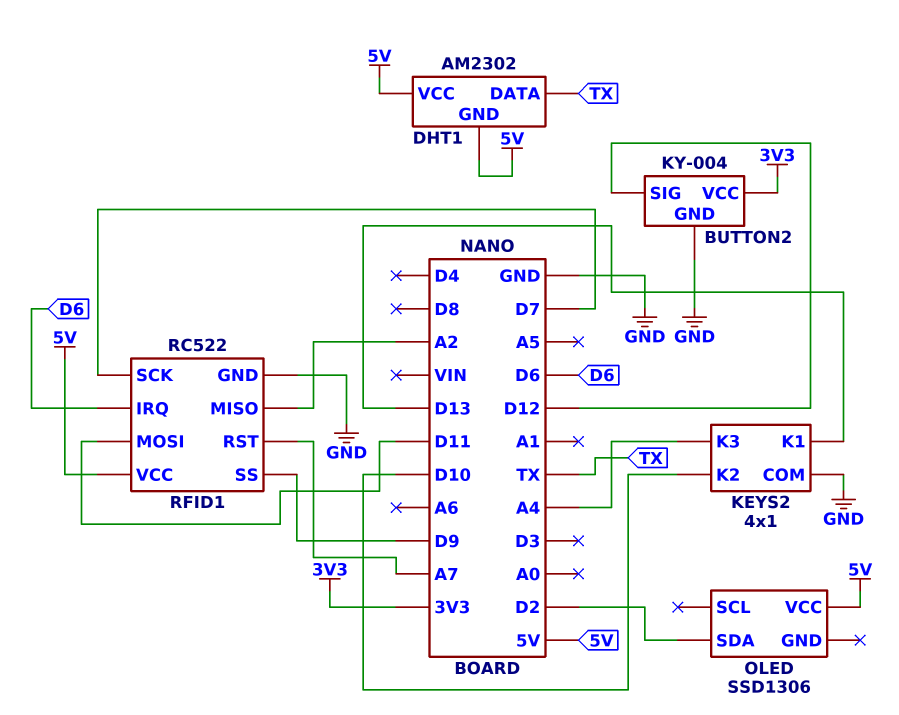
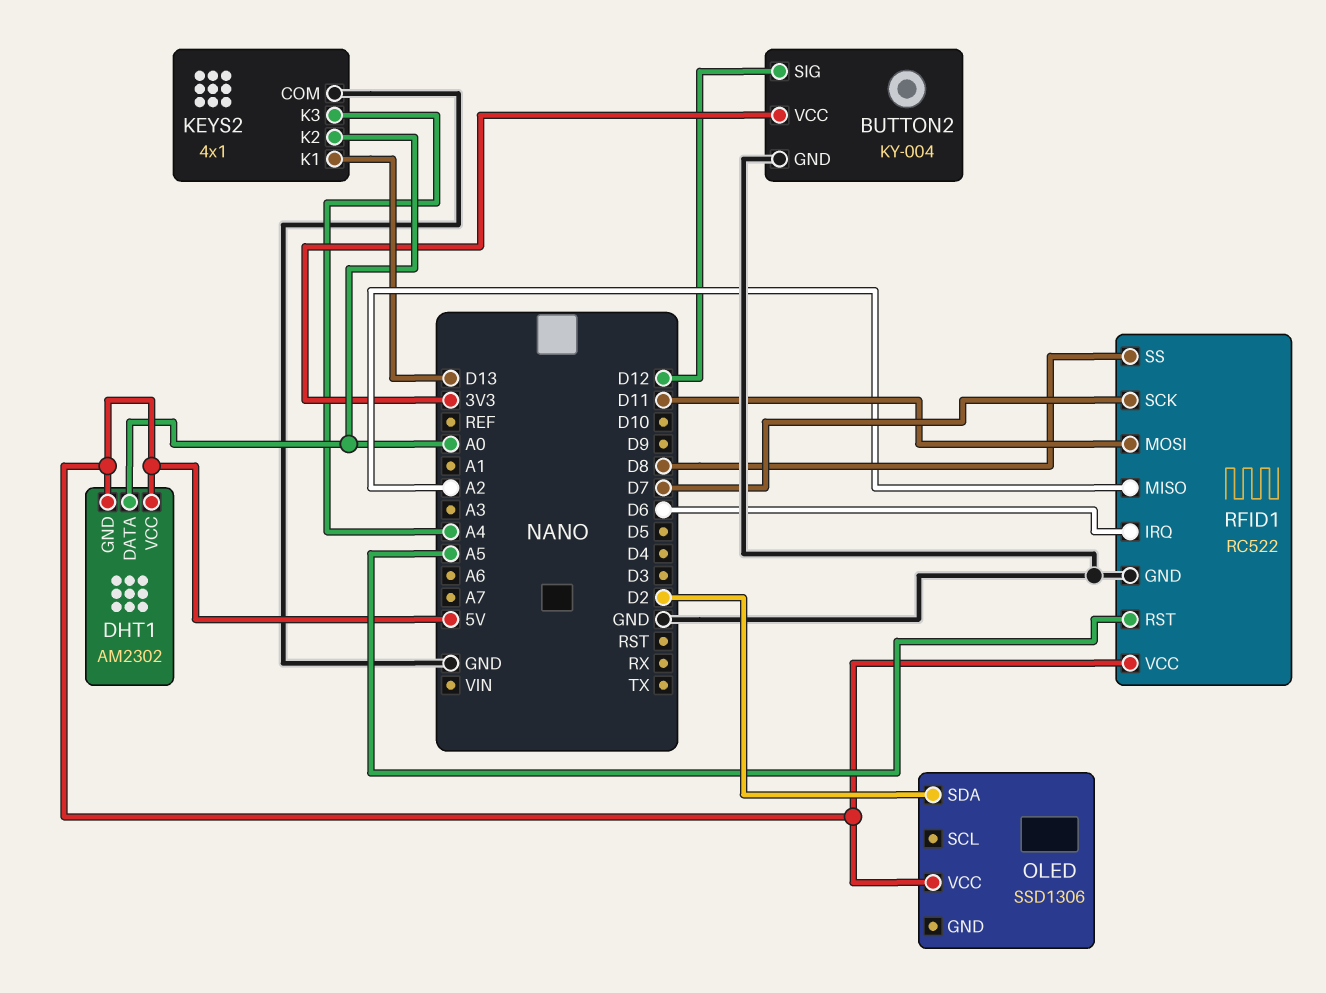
DHT1 pin DATA: TX -> A0
KEYS2 pin K2: D10 -> A0
RFID1 pin RST: A7 -> A5
RFID1 pin SS: D9 -> D8

